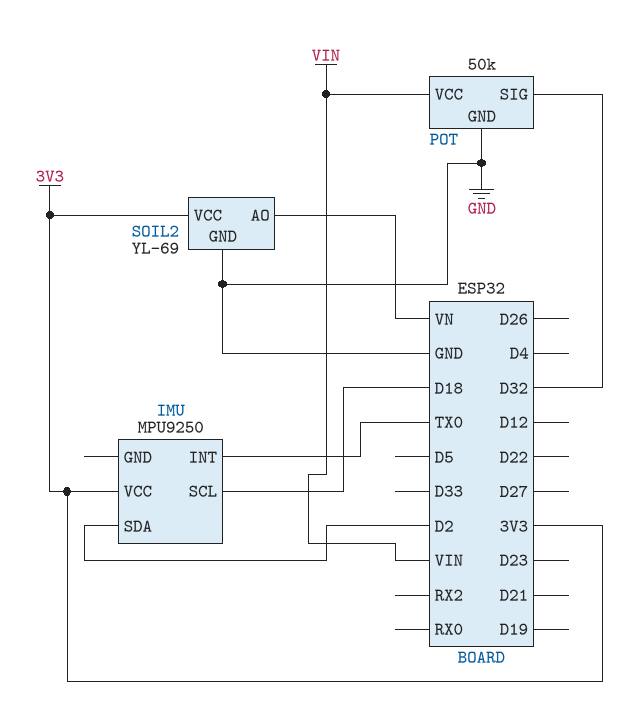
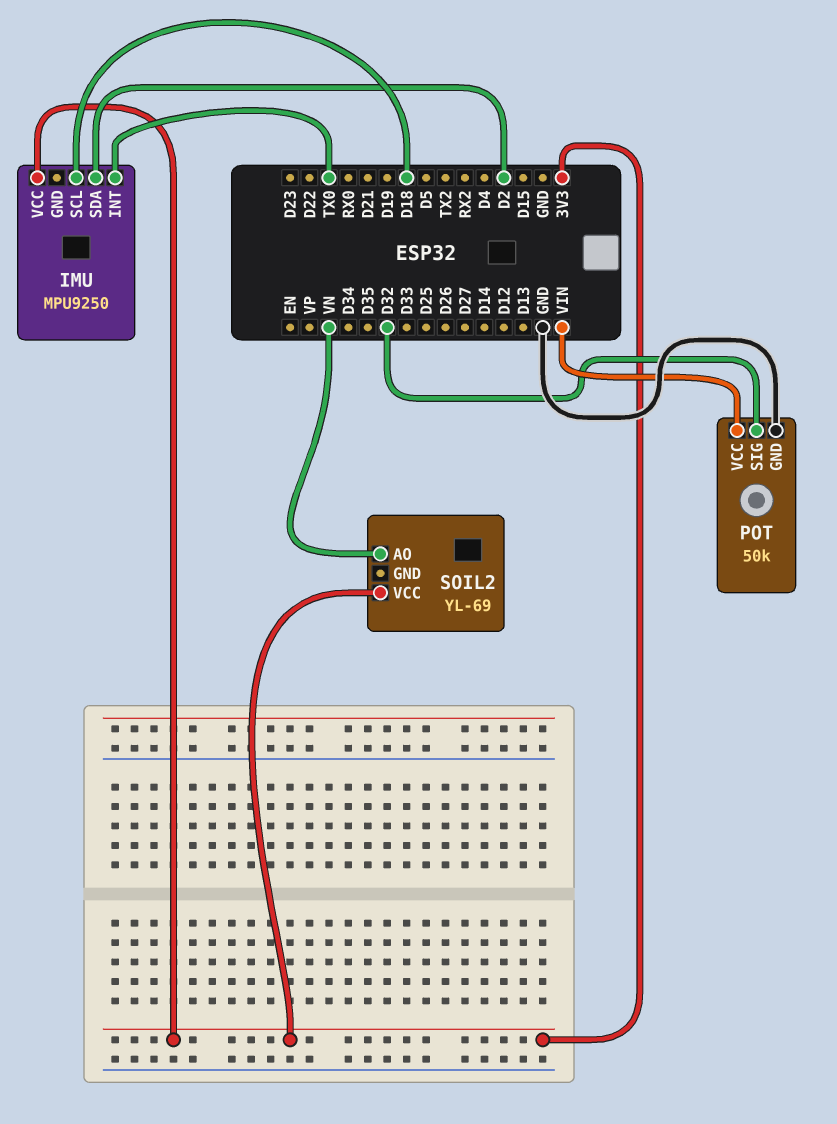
SOIL2 pin GND: GND -> none

